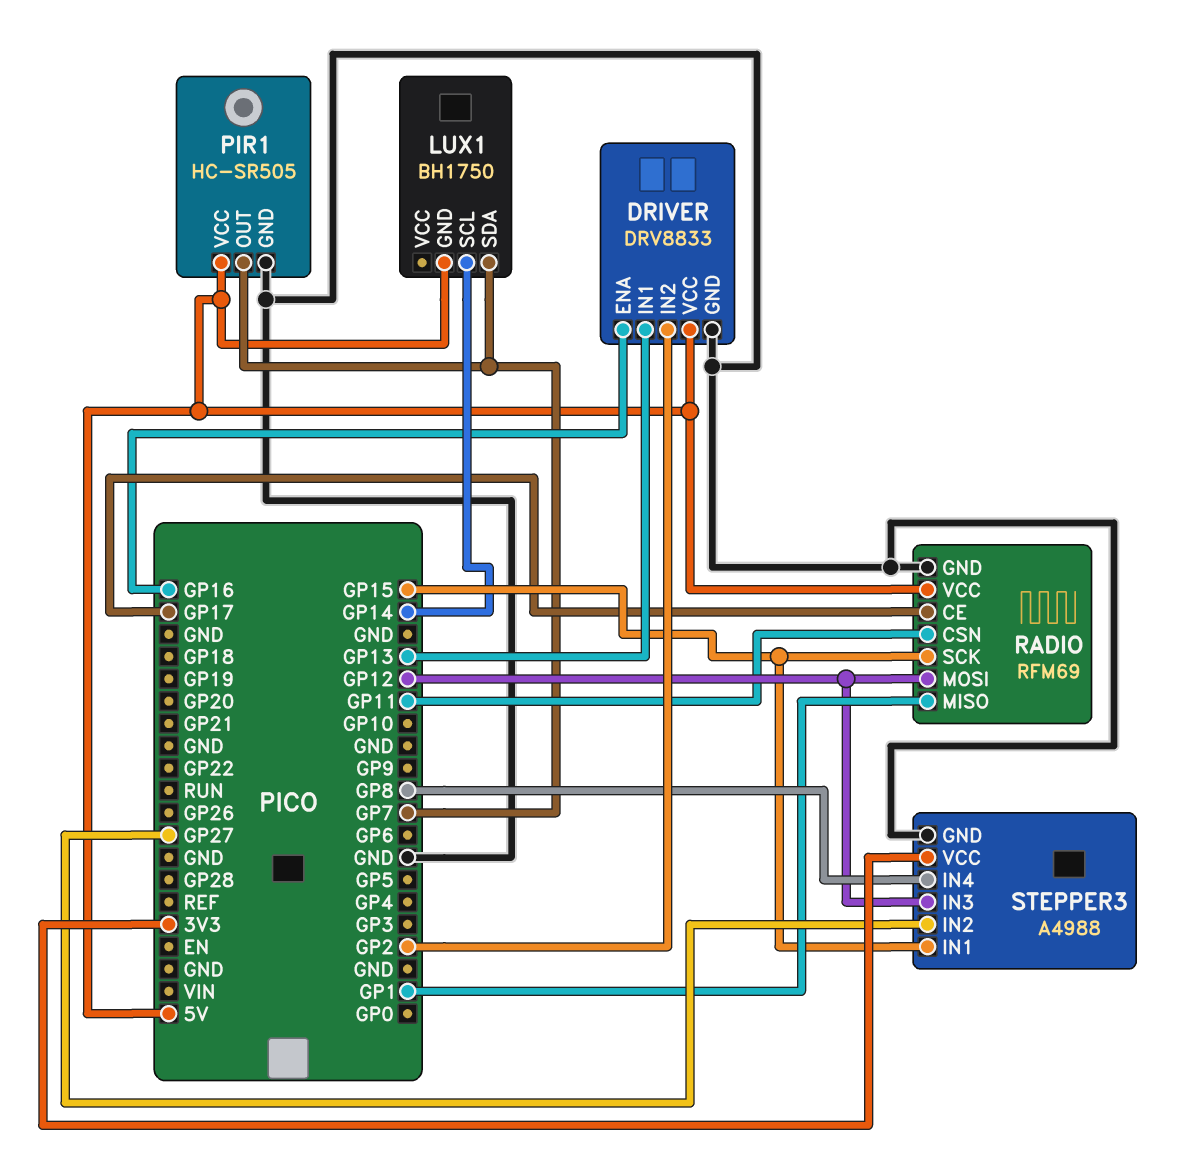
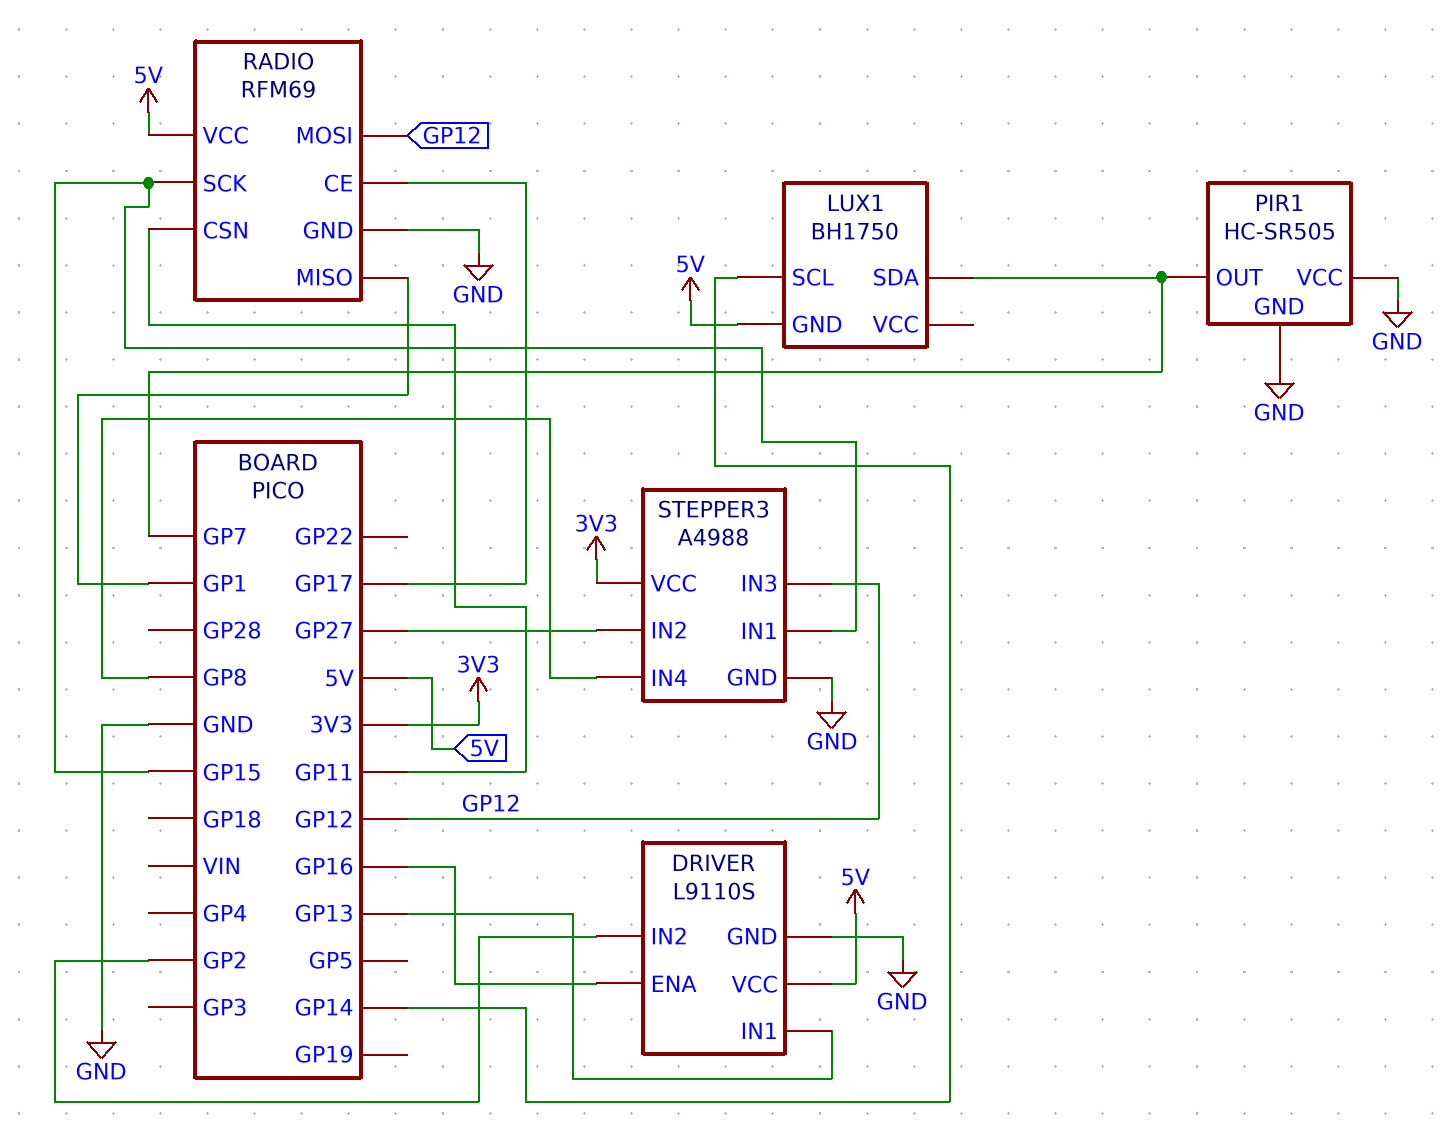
DRIVER: DRV8833 -> L9110S
PIR1 pin VCC: 5V -> GND

